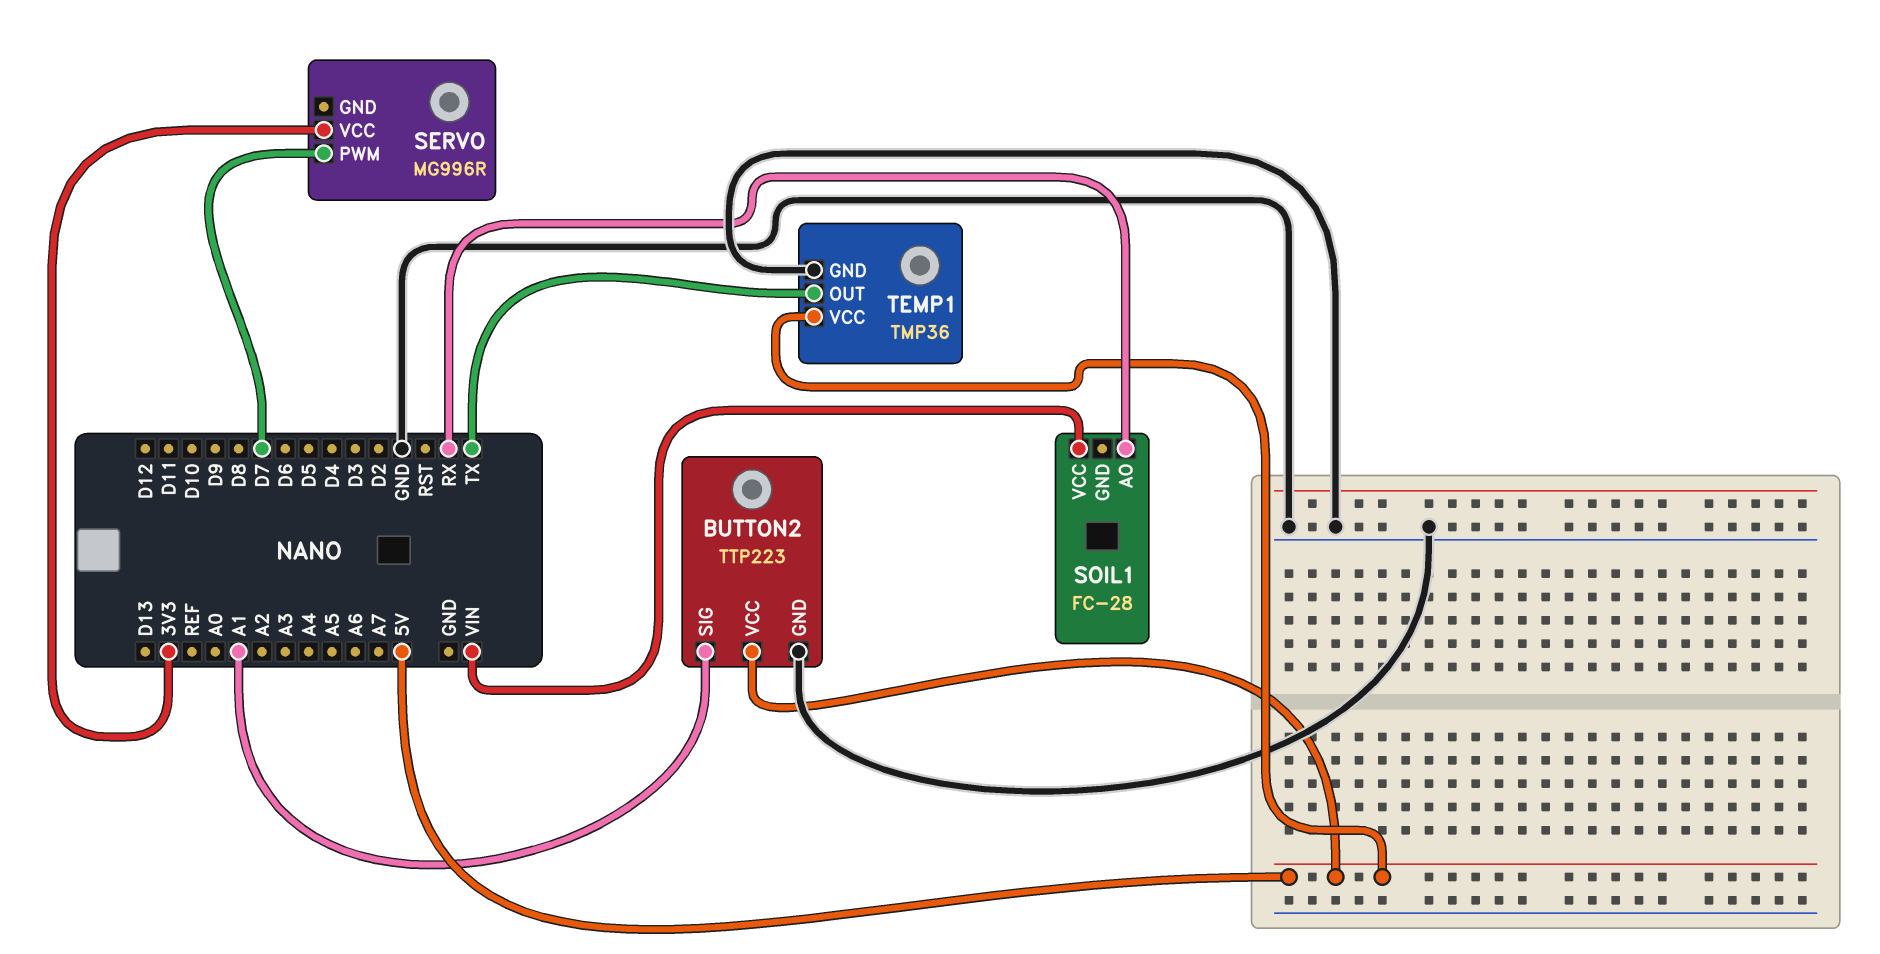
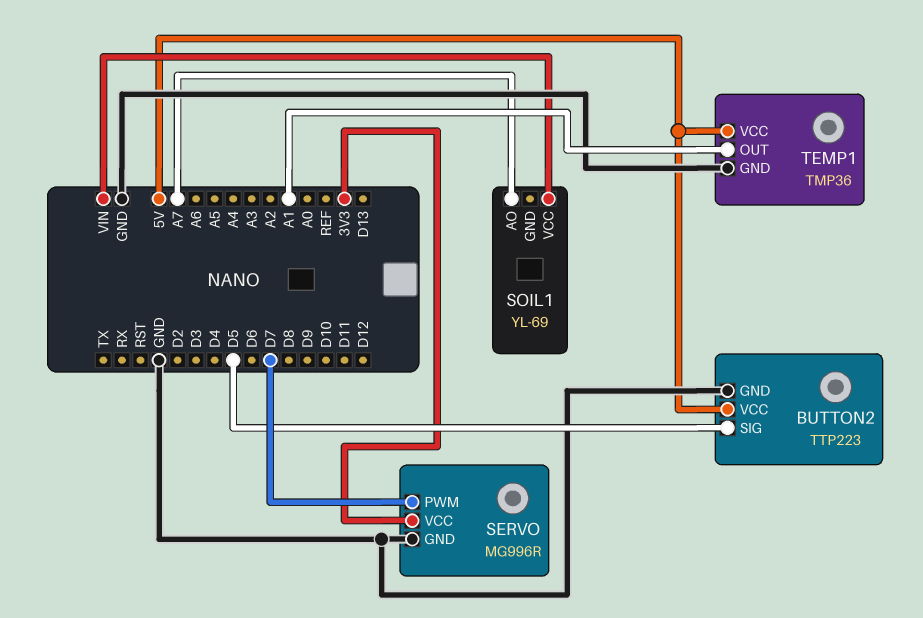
BUTTON2 pin SIG: A1 -> D5
SERVO pin GND: none -> GND
SOIL1: FC-28 -> YL-69
SOIL1 pin AO: RX -> A7
TEMP1 pin OUT: TX -> A1

